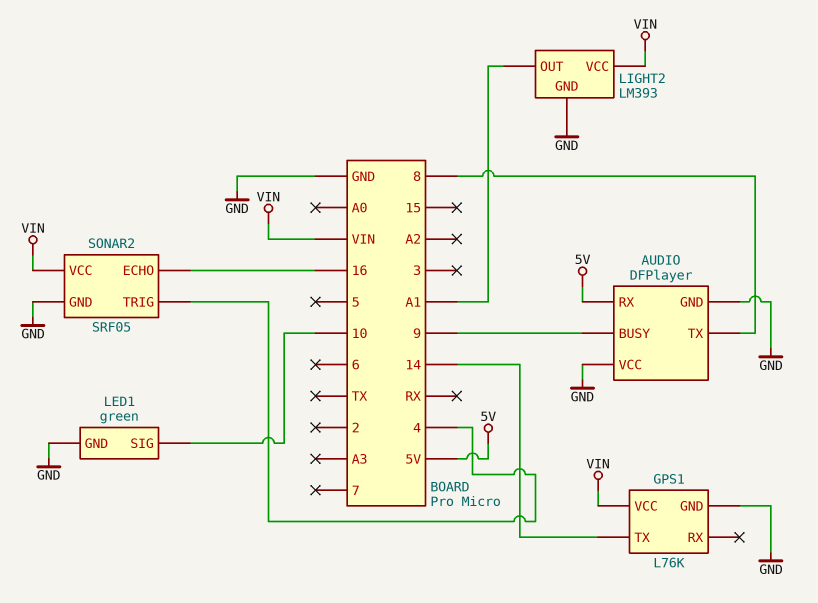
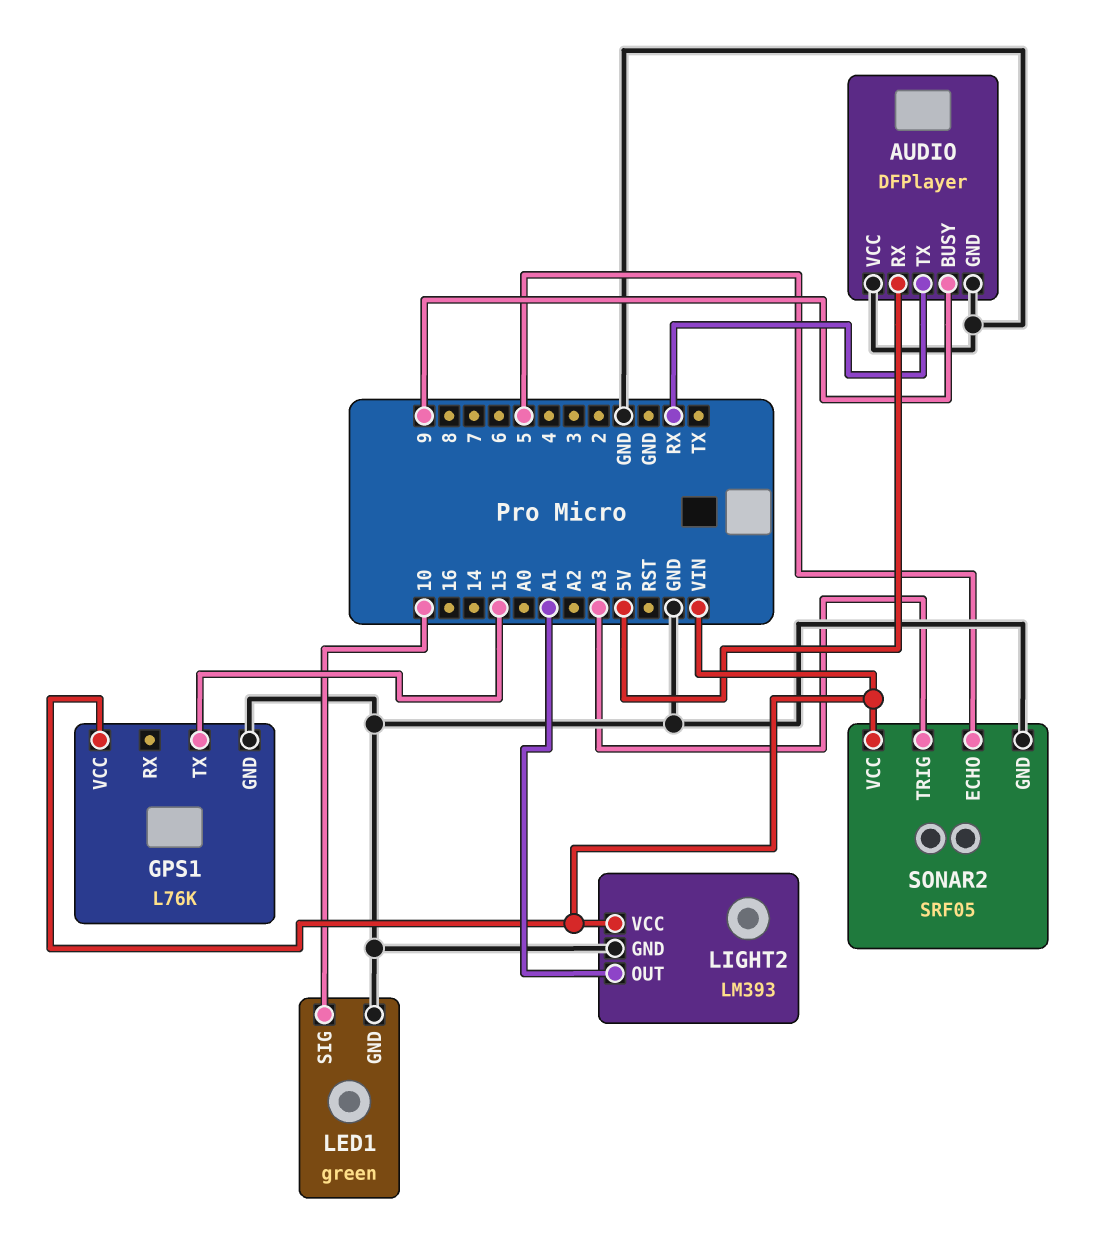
AUDIO pin TX: 8 -> RX
GPS1 pin TX: 14 -> 15
SONAR2 pin ECHO: 16 -> 5
SONAR2 pin TRIG: 4 -> A3

